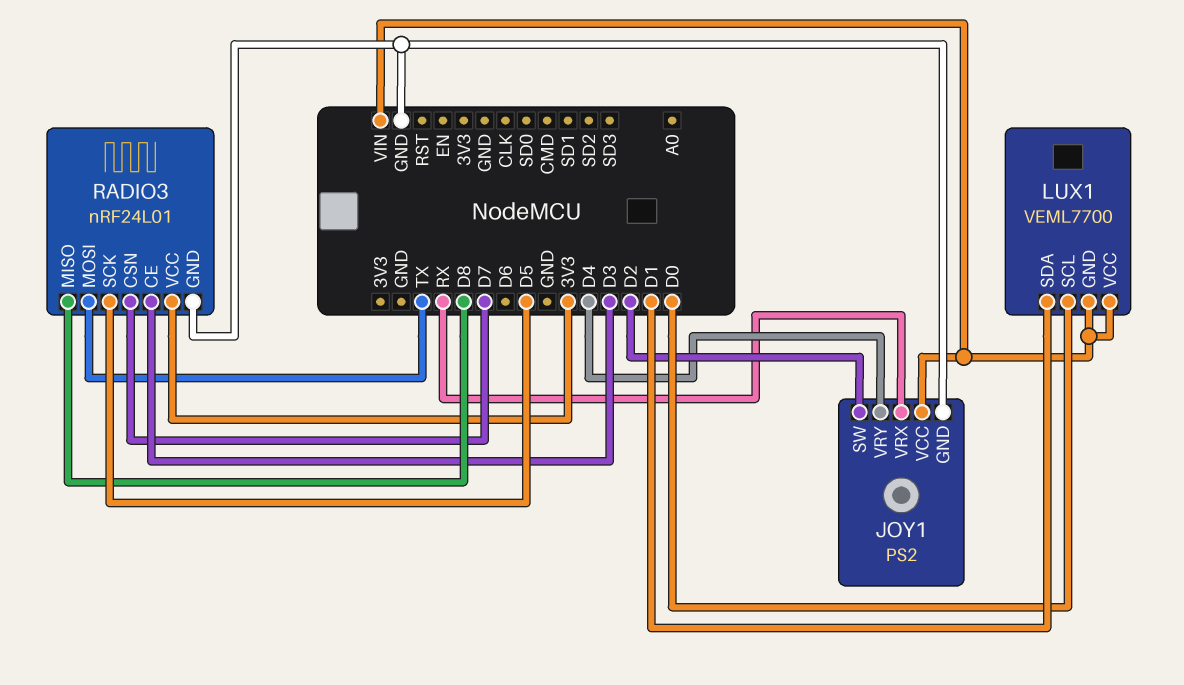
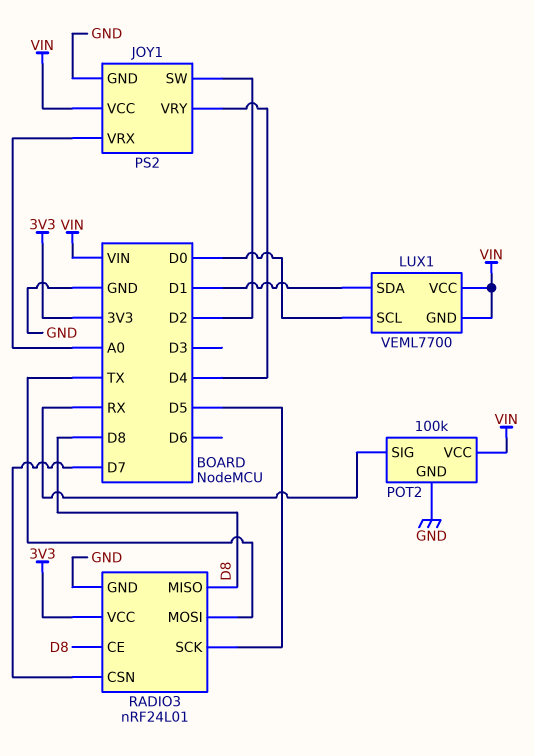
JOY1 pin VRX: RX -> A0
POT2: none -> 100k
POT2 pin GND: none -> GND
POT2 pin SIG: none -> RX
POT2 pin VCC: none -> VIN
RADIO3 pin CE: D3 -> D8

